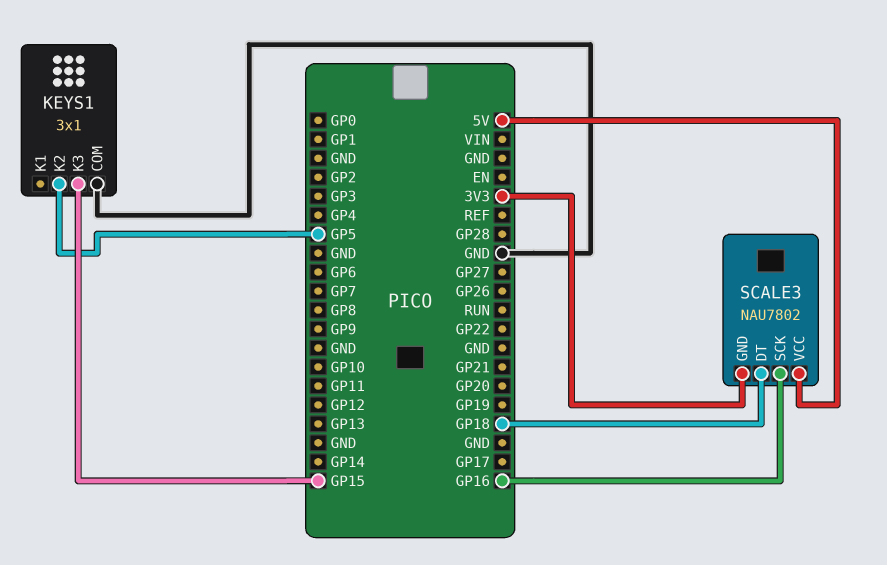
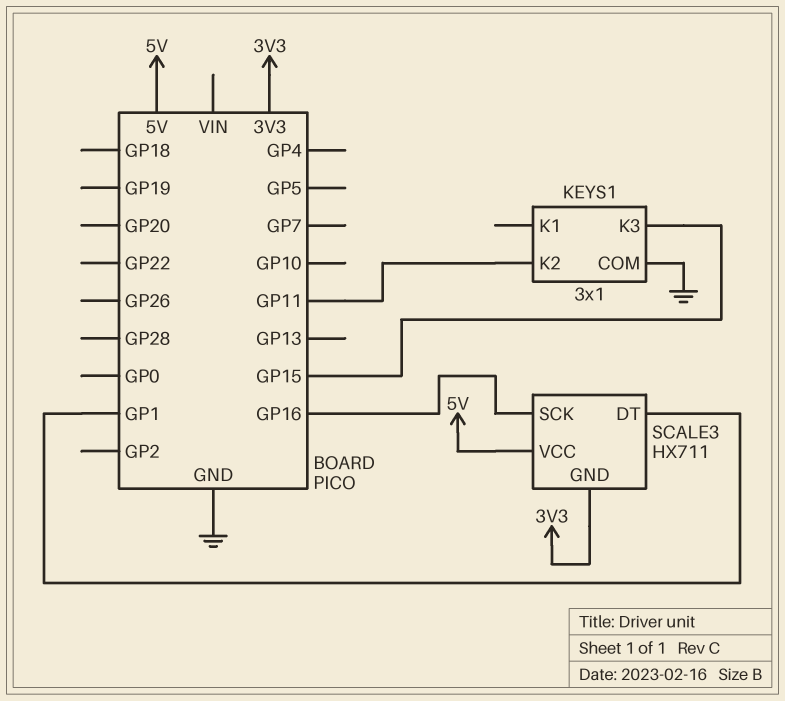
KEYS1 pin K2: GP5 -> GP11
SCALE3: NAU7802 -> HX711
SCALE3 pin DT: GP18 -> GP1

